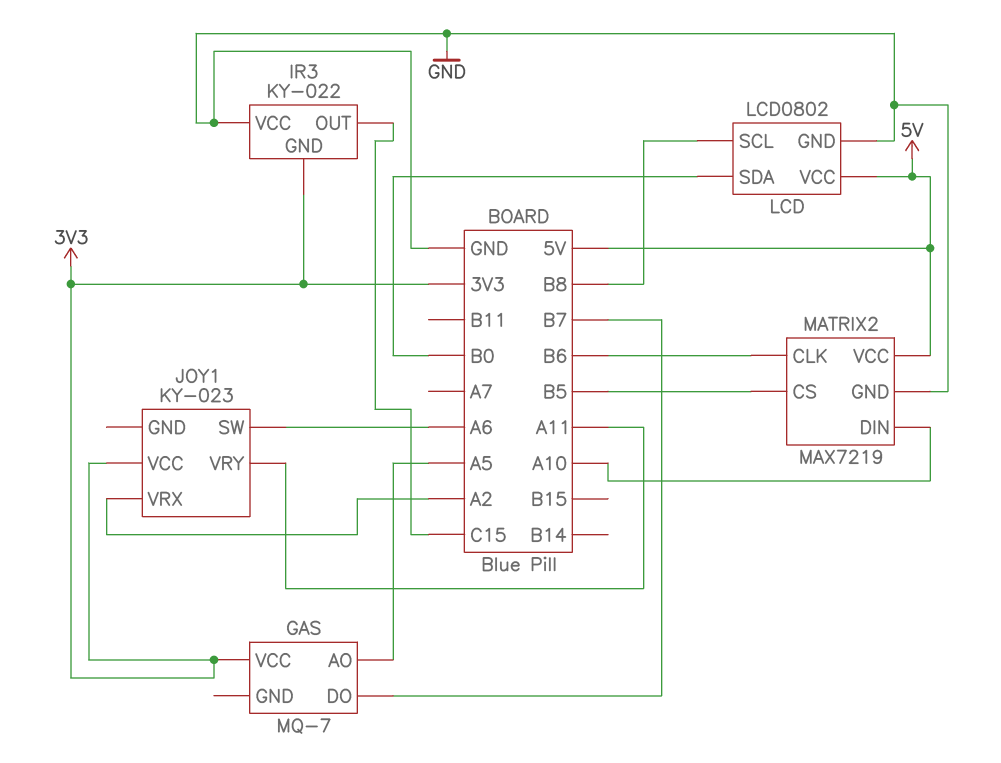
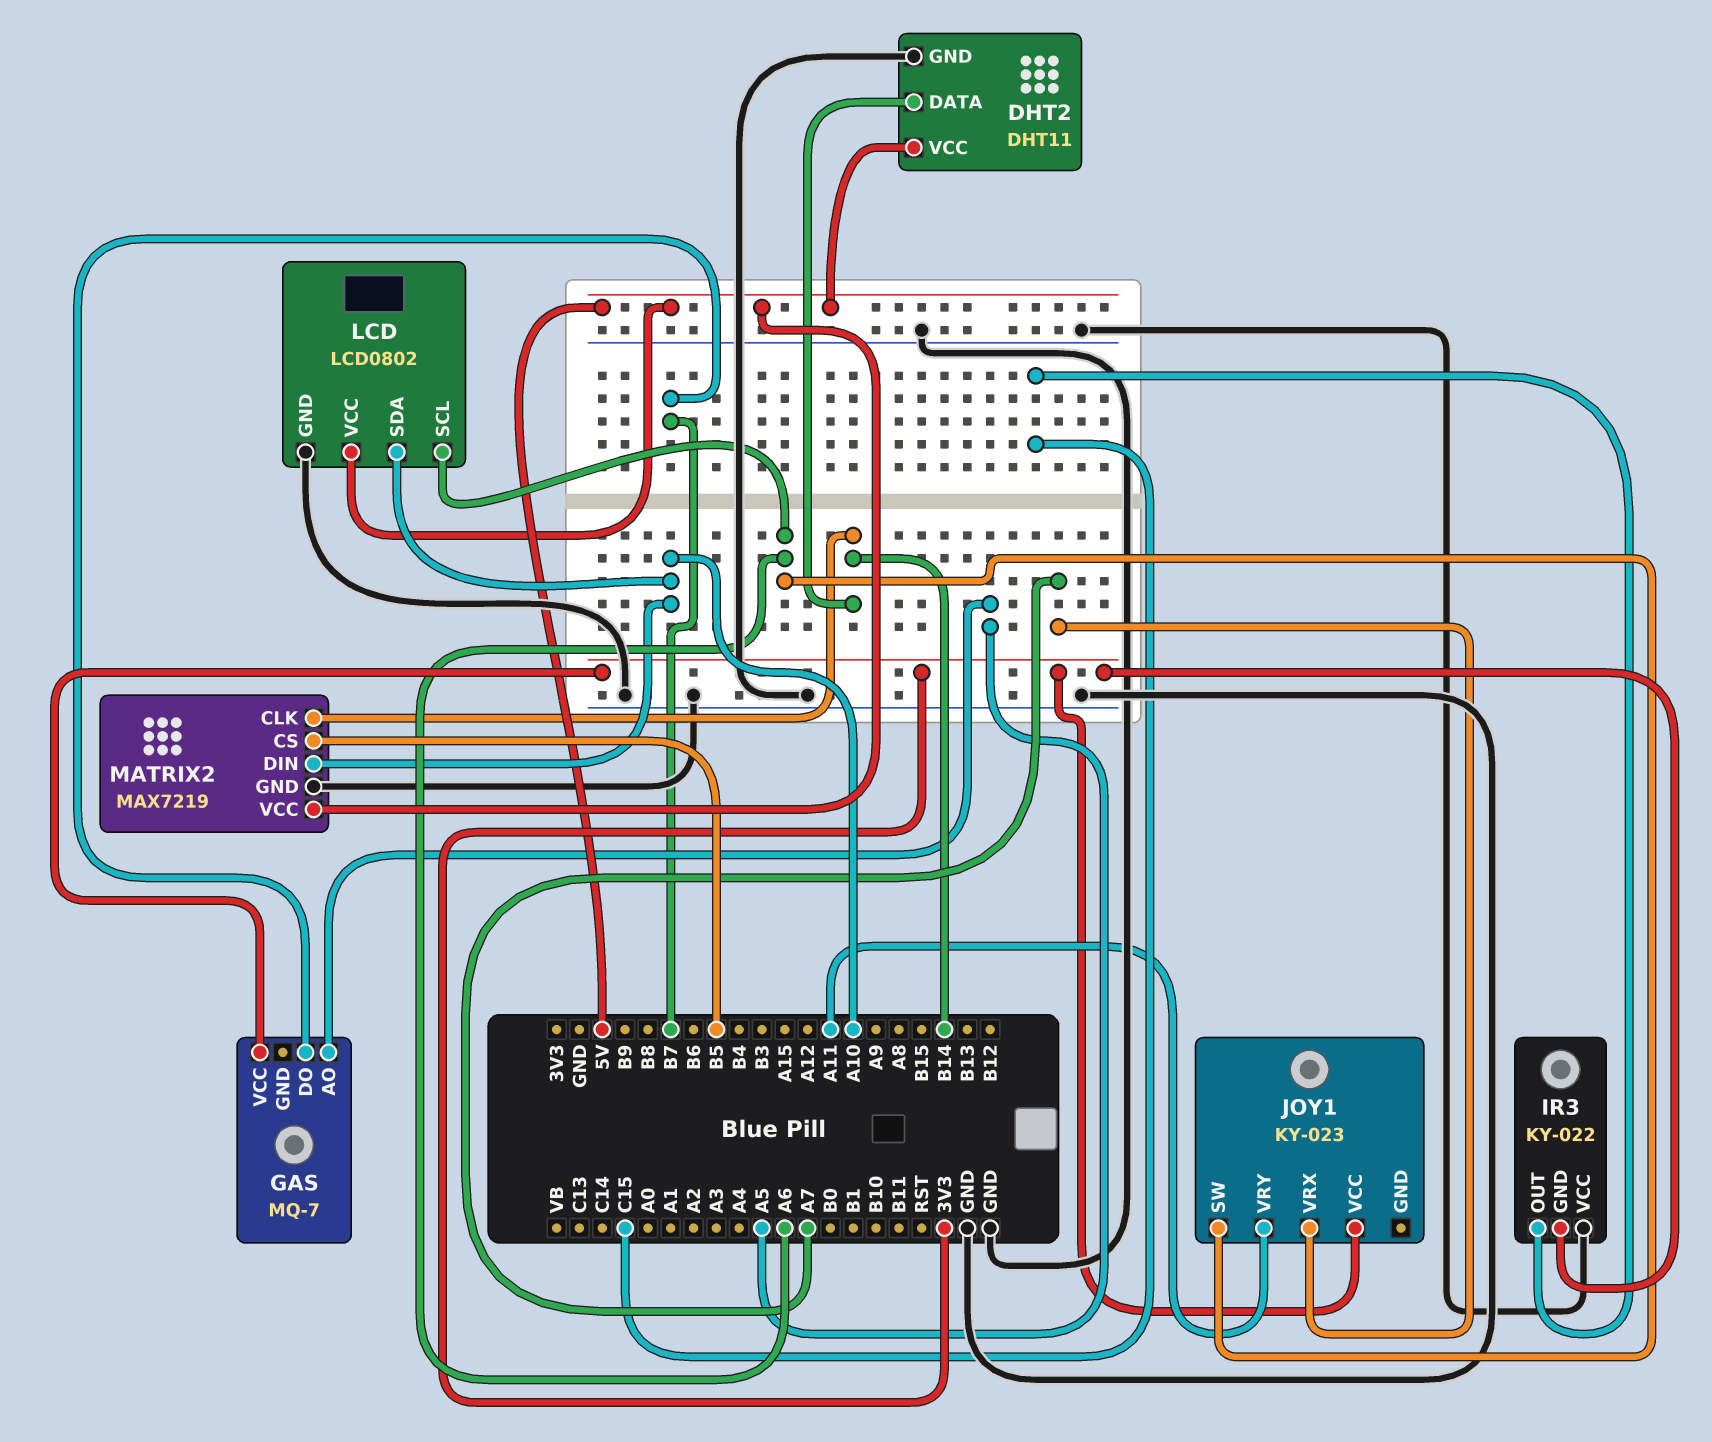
DHT2: none -> DHT11
DHT2 pin DATA: none -> B14
DHT2 pin GND: none -> GND
DHT2 pin VCC: none -> 5V
JOY1 pin VRX: A2 -> A7
LCD pin SCL: B8 -> A6
LCD pin SDA: B0 -> A10
MATRIX2 pin CLK: B6 -> B14

